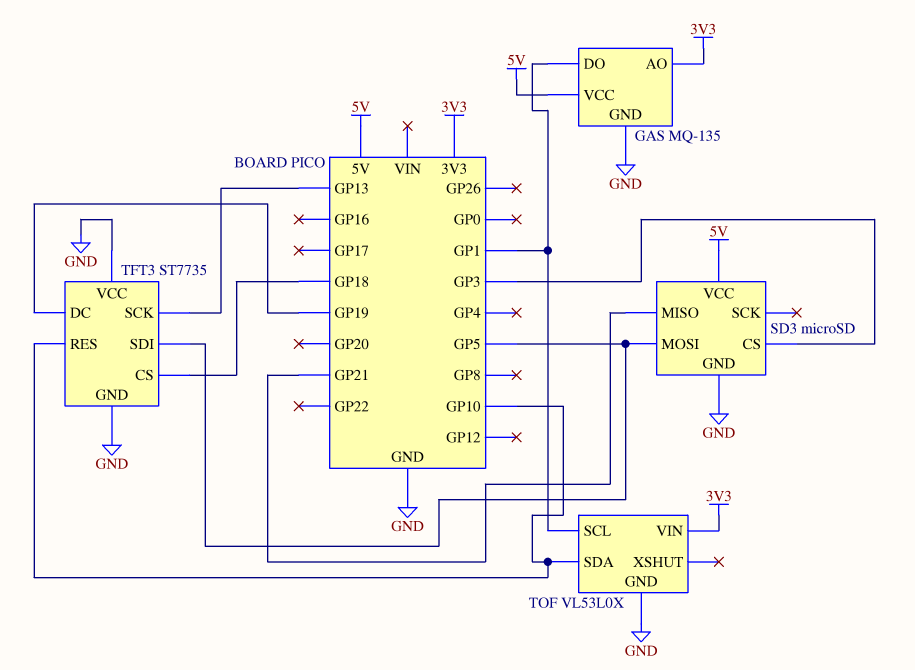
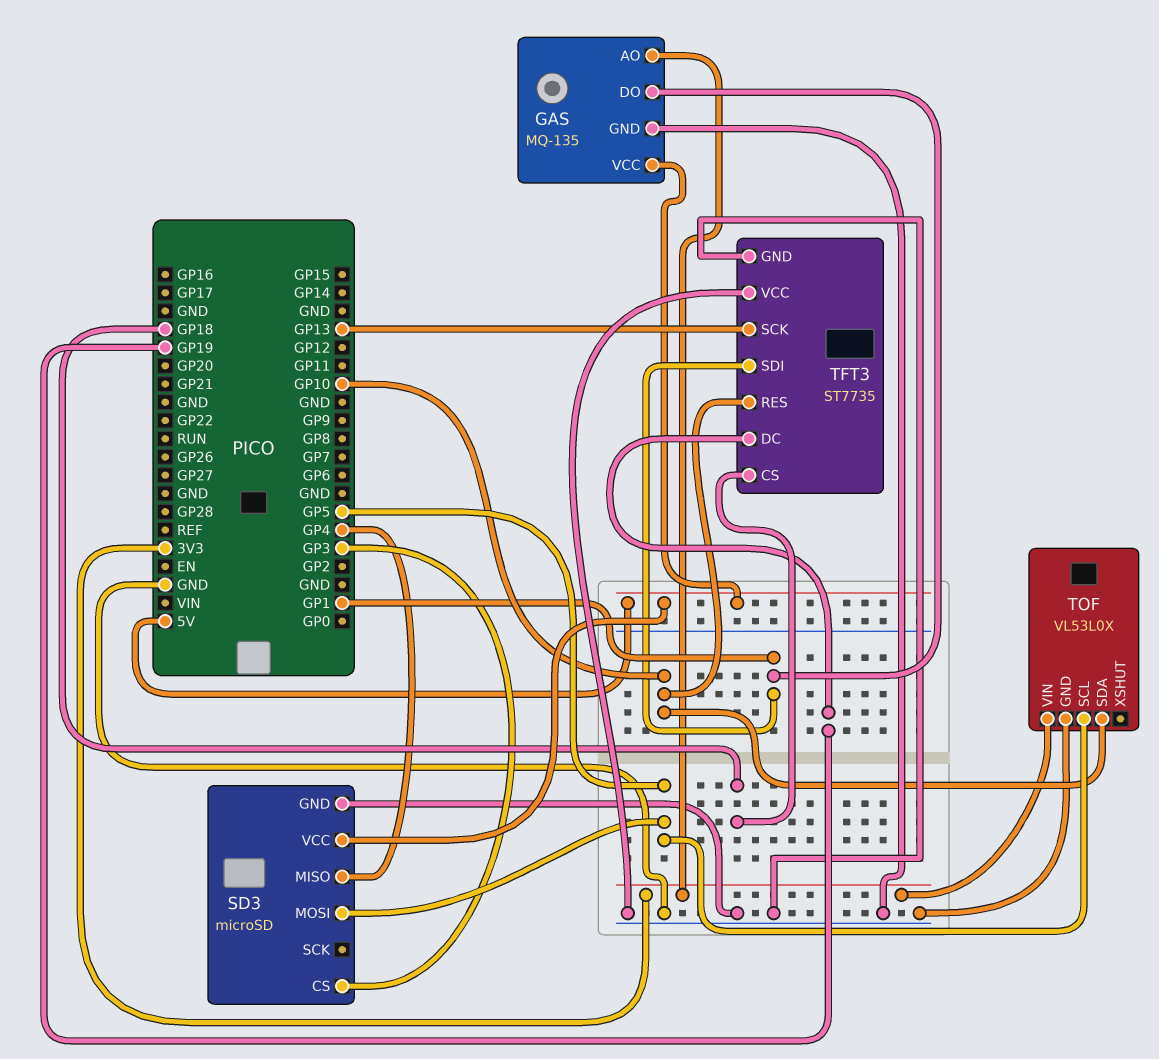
SD3 pin MISO: GP21 -> GP4
TFT3 pin SDI: GP5 -> GP1
TOF pin SCL: GP1 -> GP5

